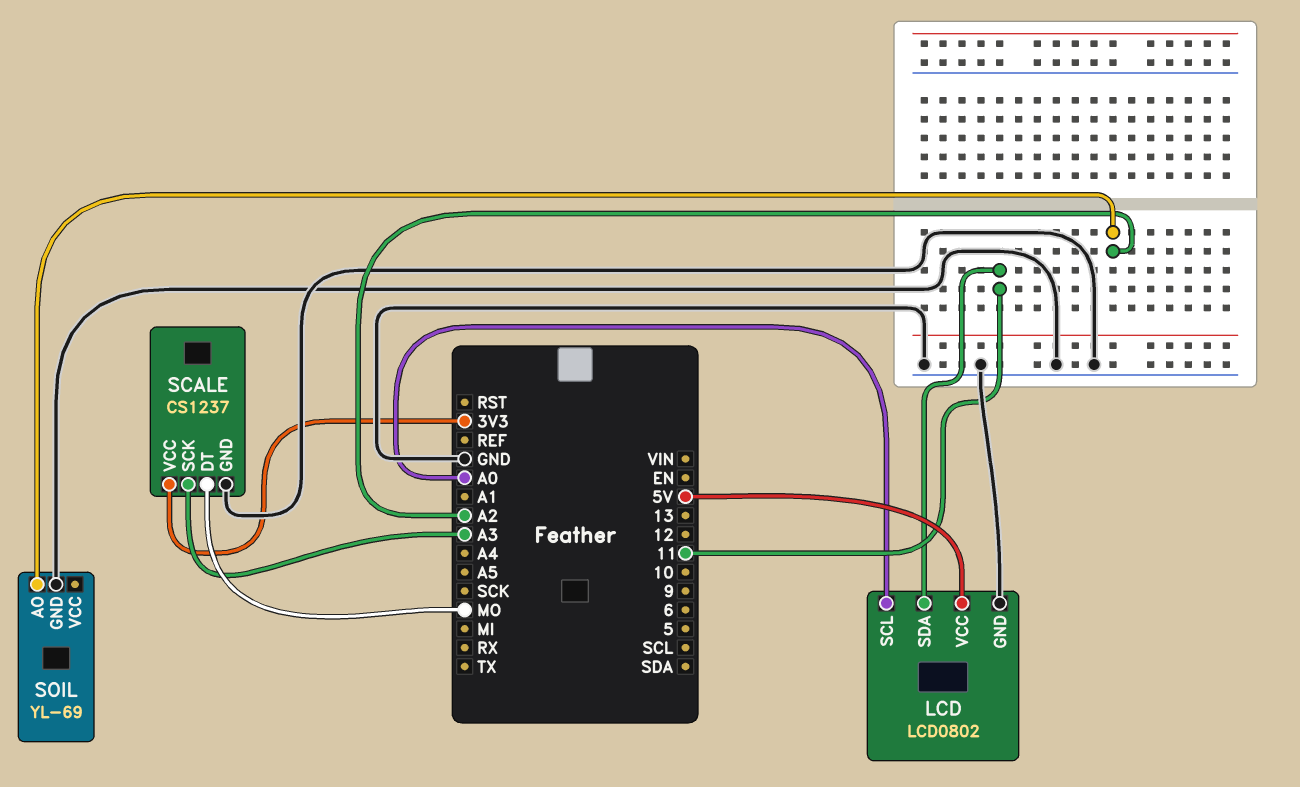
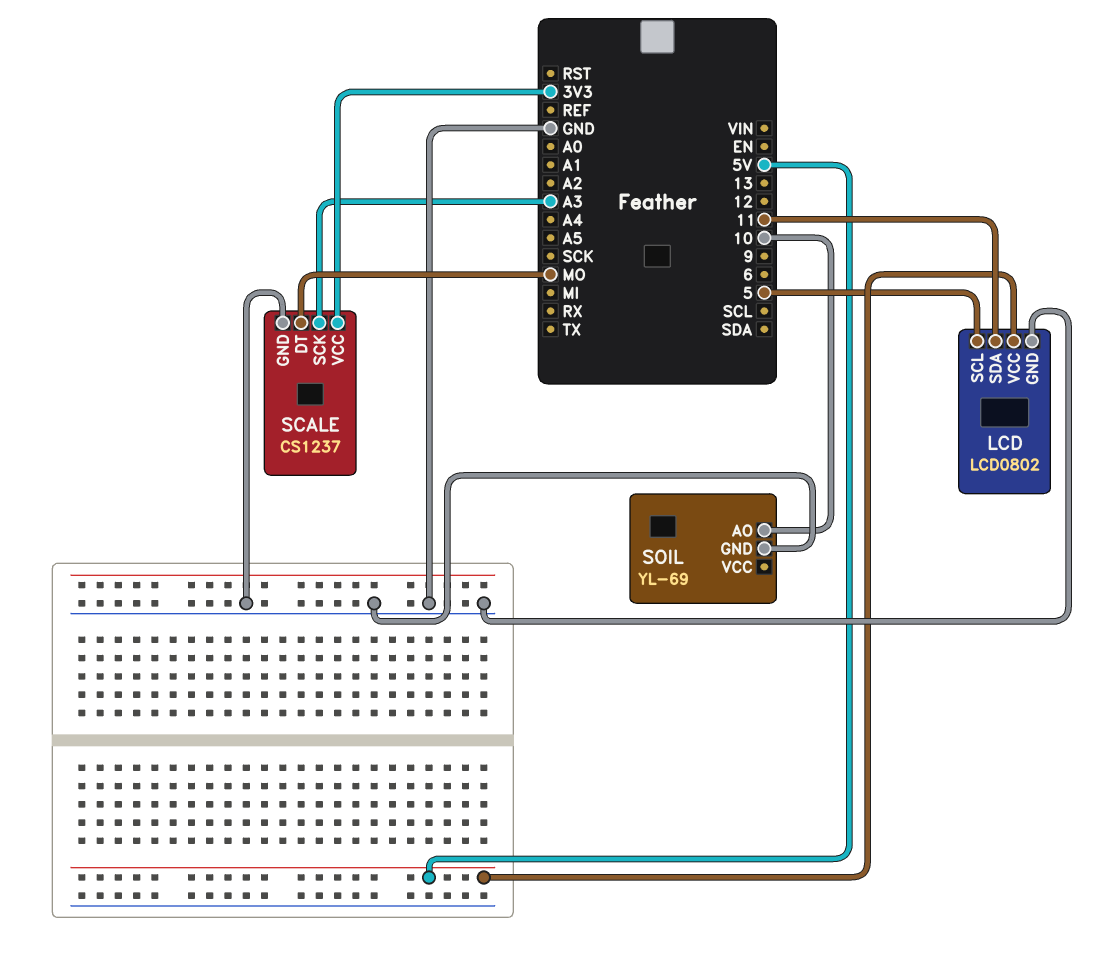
LCD pin SCL: A0 -> 5
SOIL pin AO: A2 -> 10

